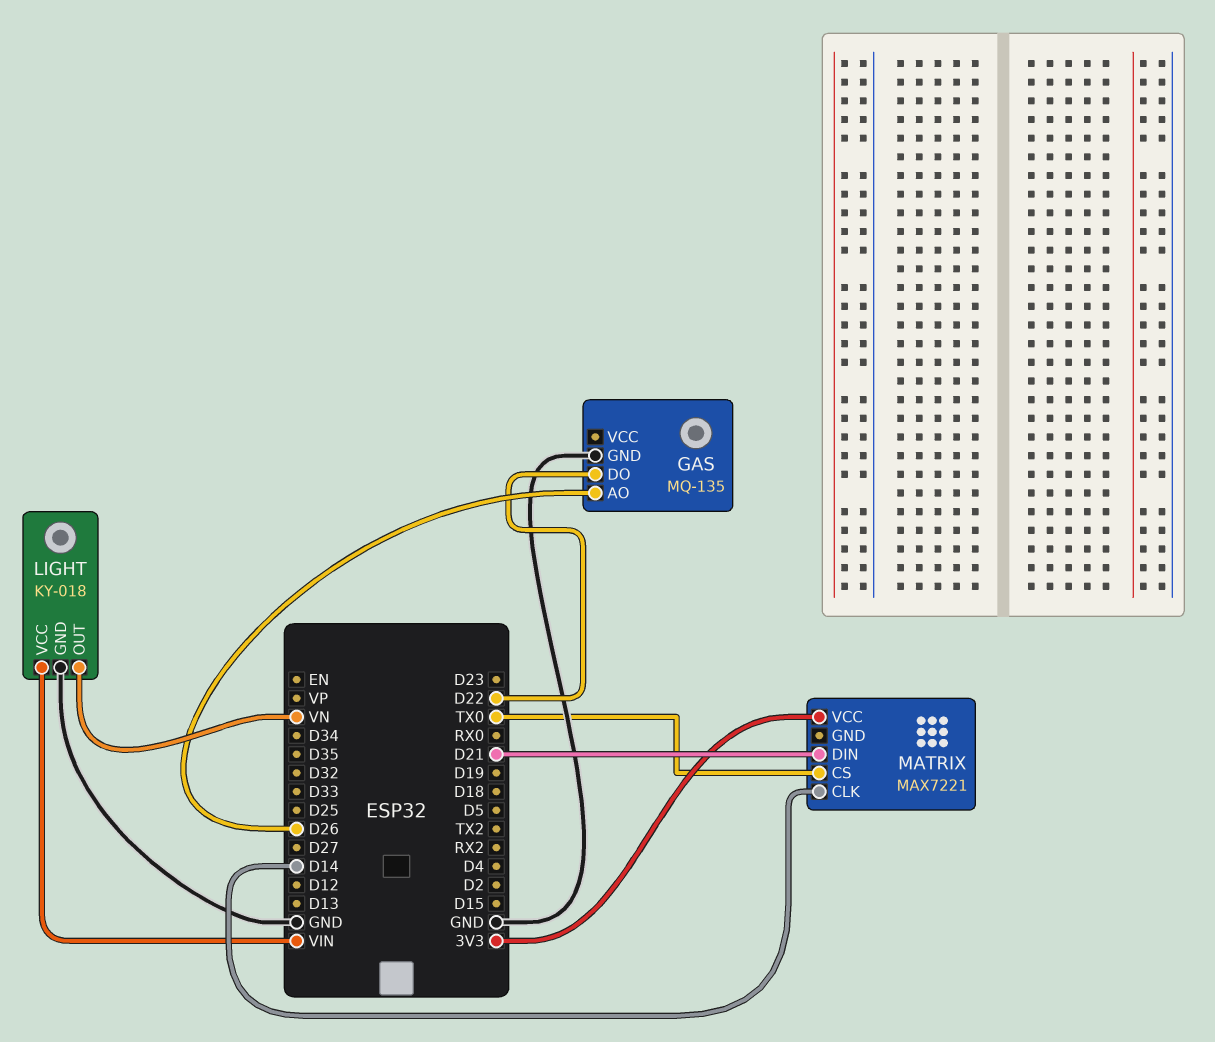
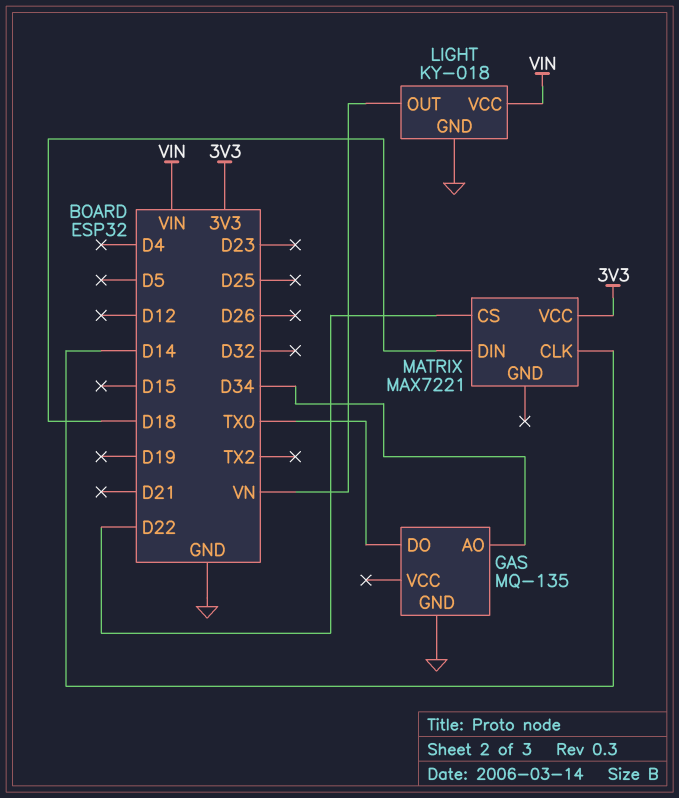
GAS pin AO: D26 -> D34
GAS pin DO: D22 -> TX0
MATRIX pin CS: TX0 -> D22
MATRIX pin DIN: D21 -> D18

